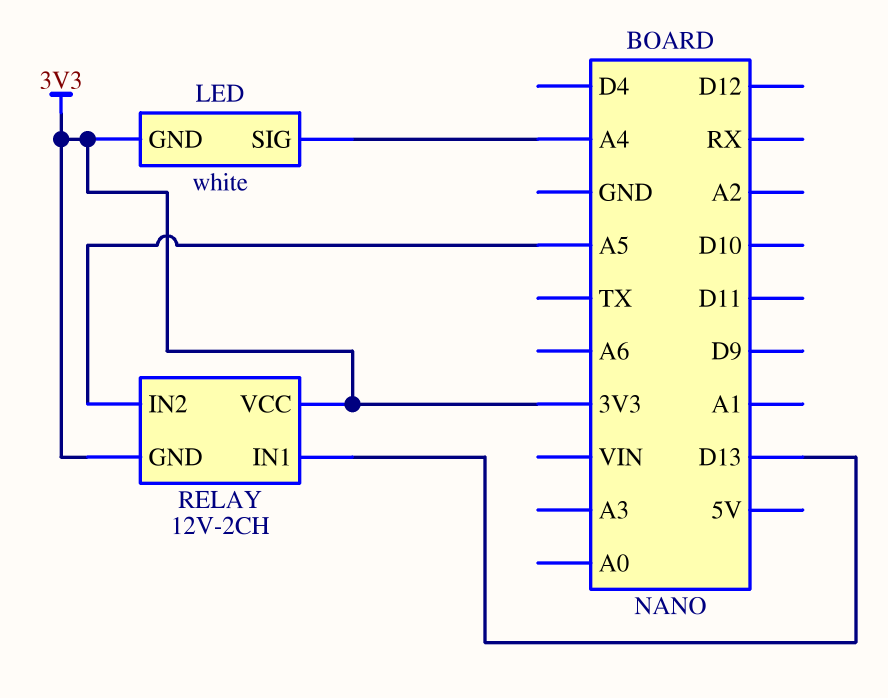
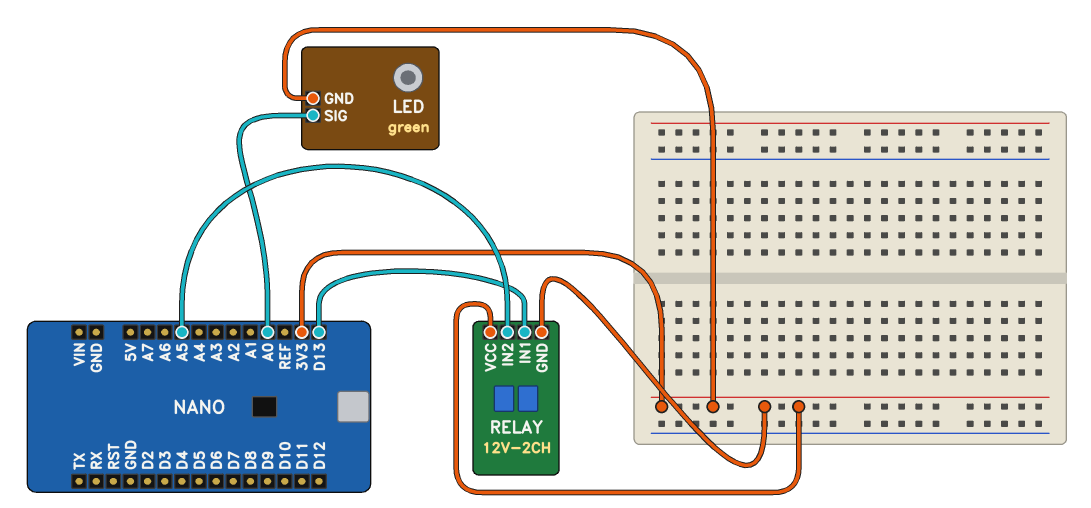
LED: white -> green
LED pin SIG: A4 -> A0

